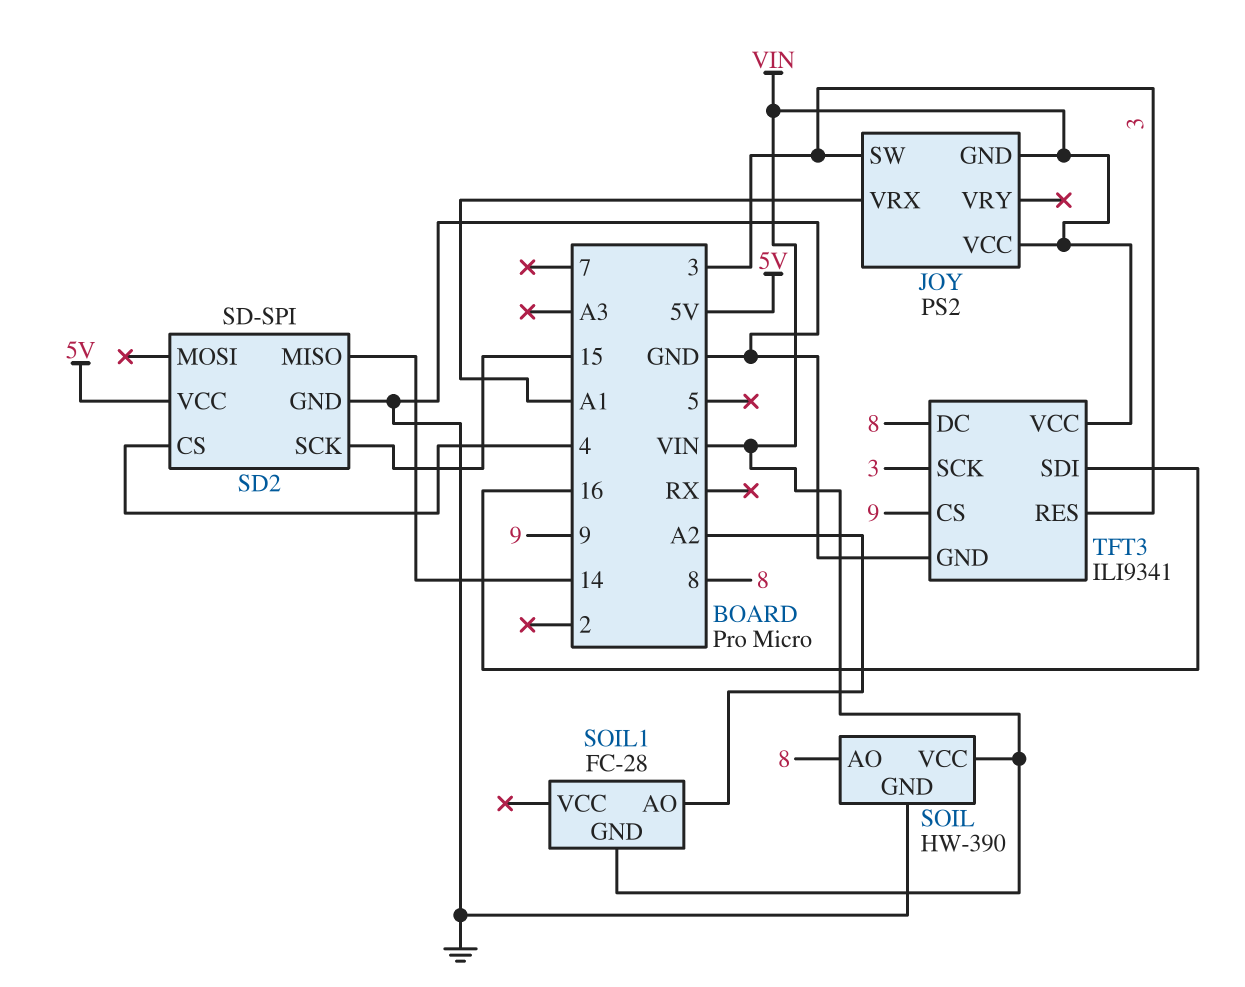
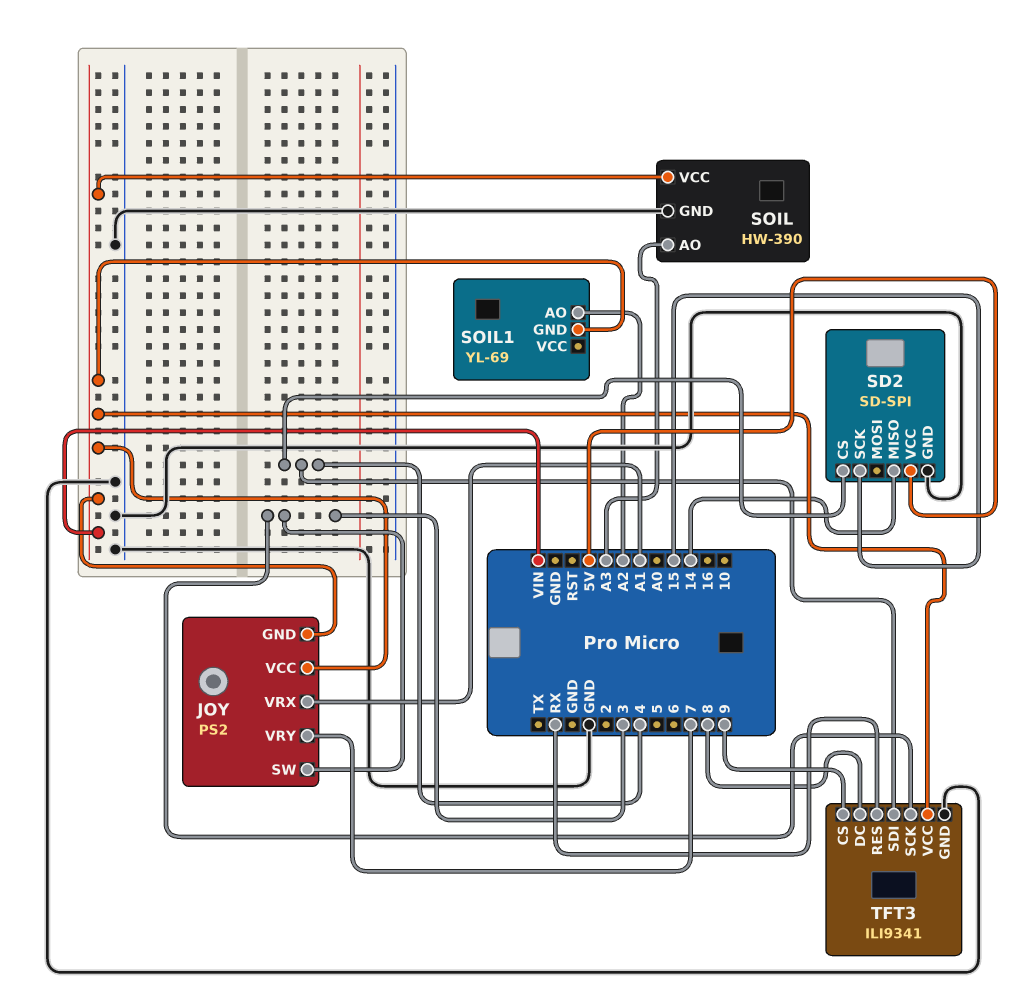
JOY pin VRY: none -> 7
SOIL pin AO: 8 -> A3
SOIL1: FC-28 -> YL-69
TFT3 pin RES: 3 -> RX
TFT3 pin SDI: 16 -> 4

